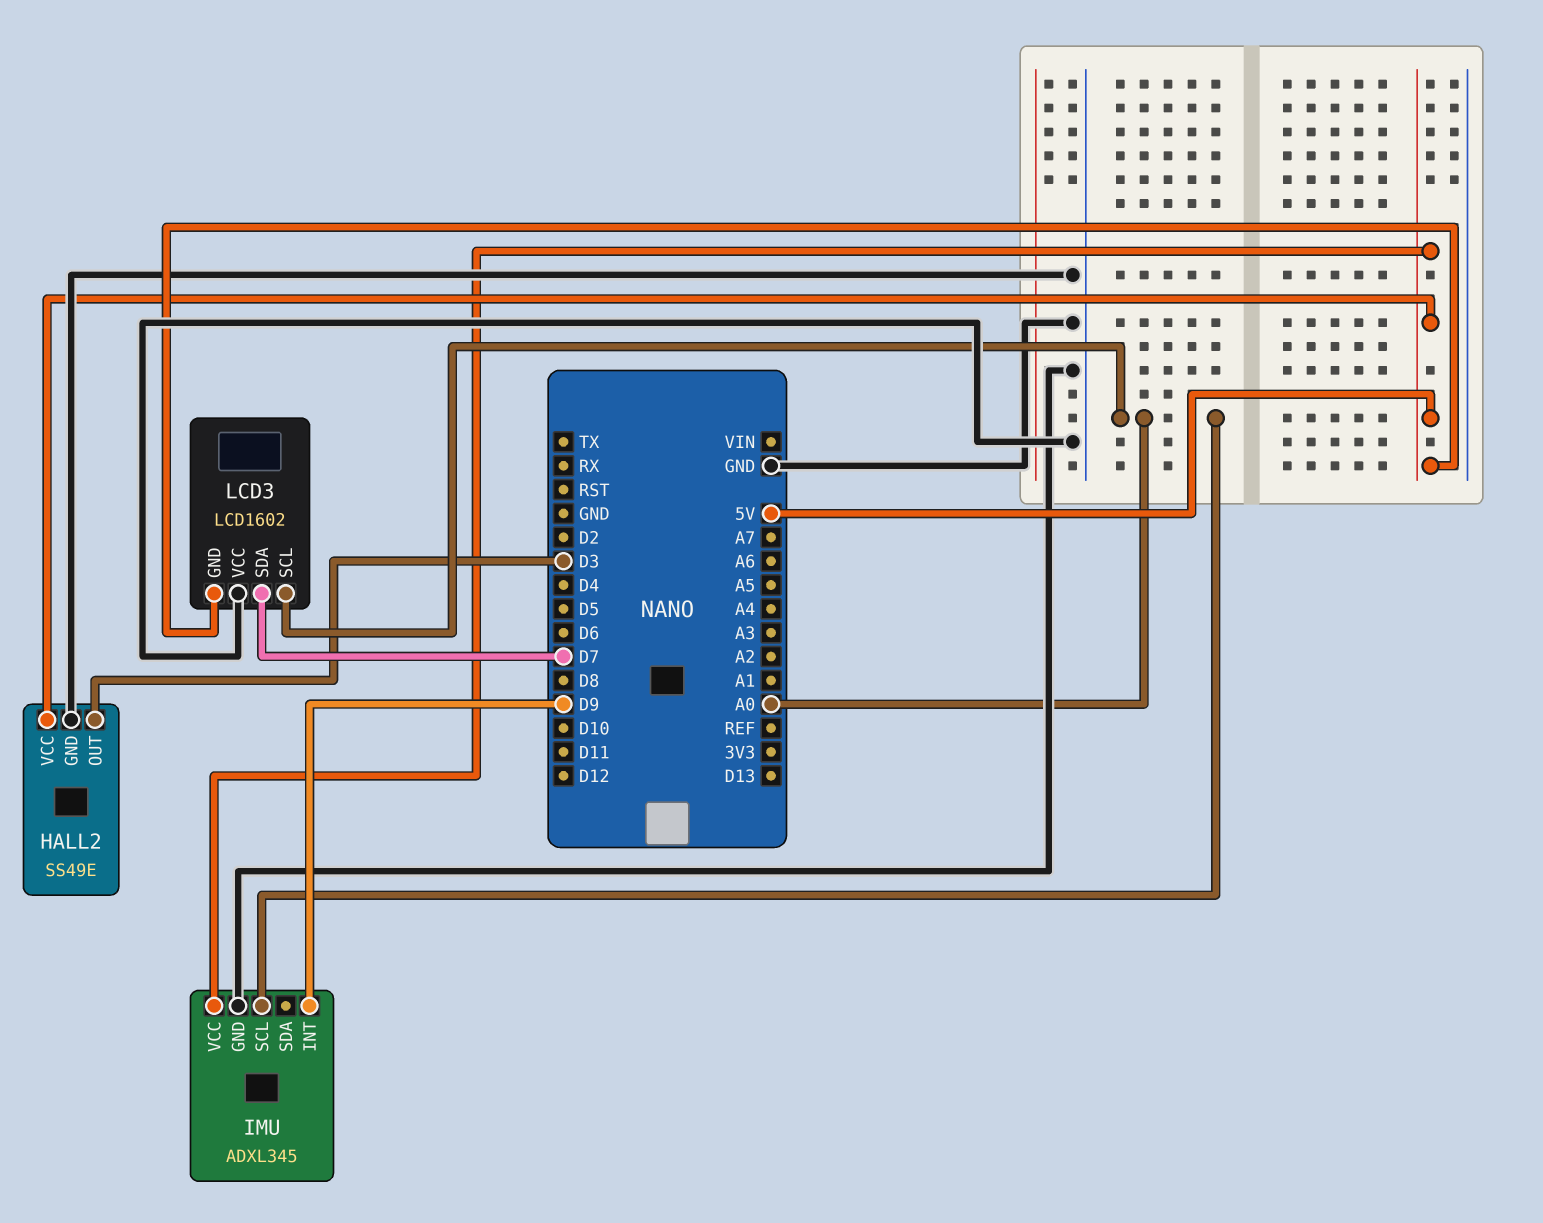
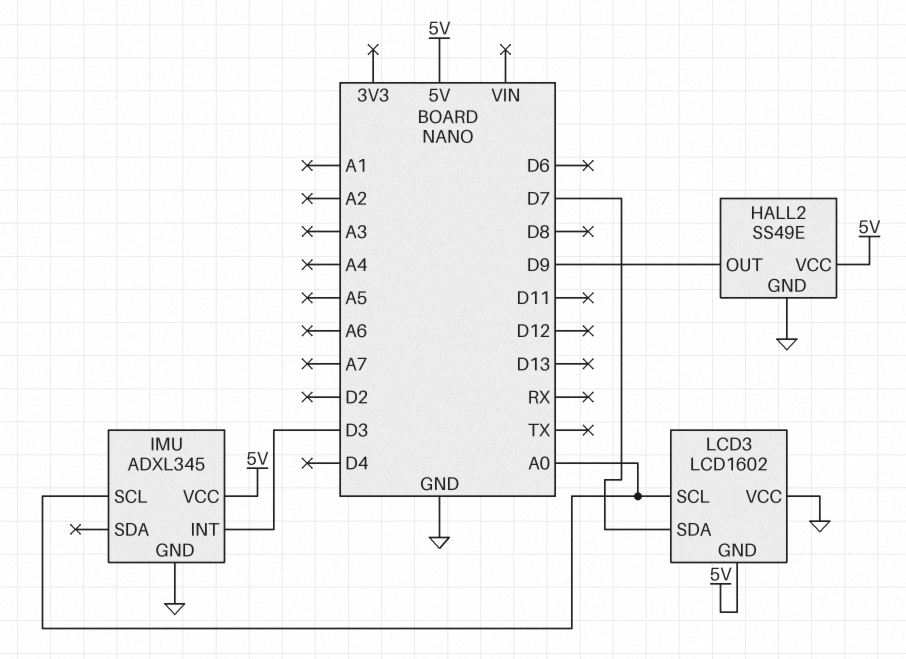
HALL2 pin OUT: D3 -> D9
IMU pin INT: D9 -> D3

